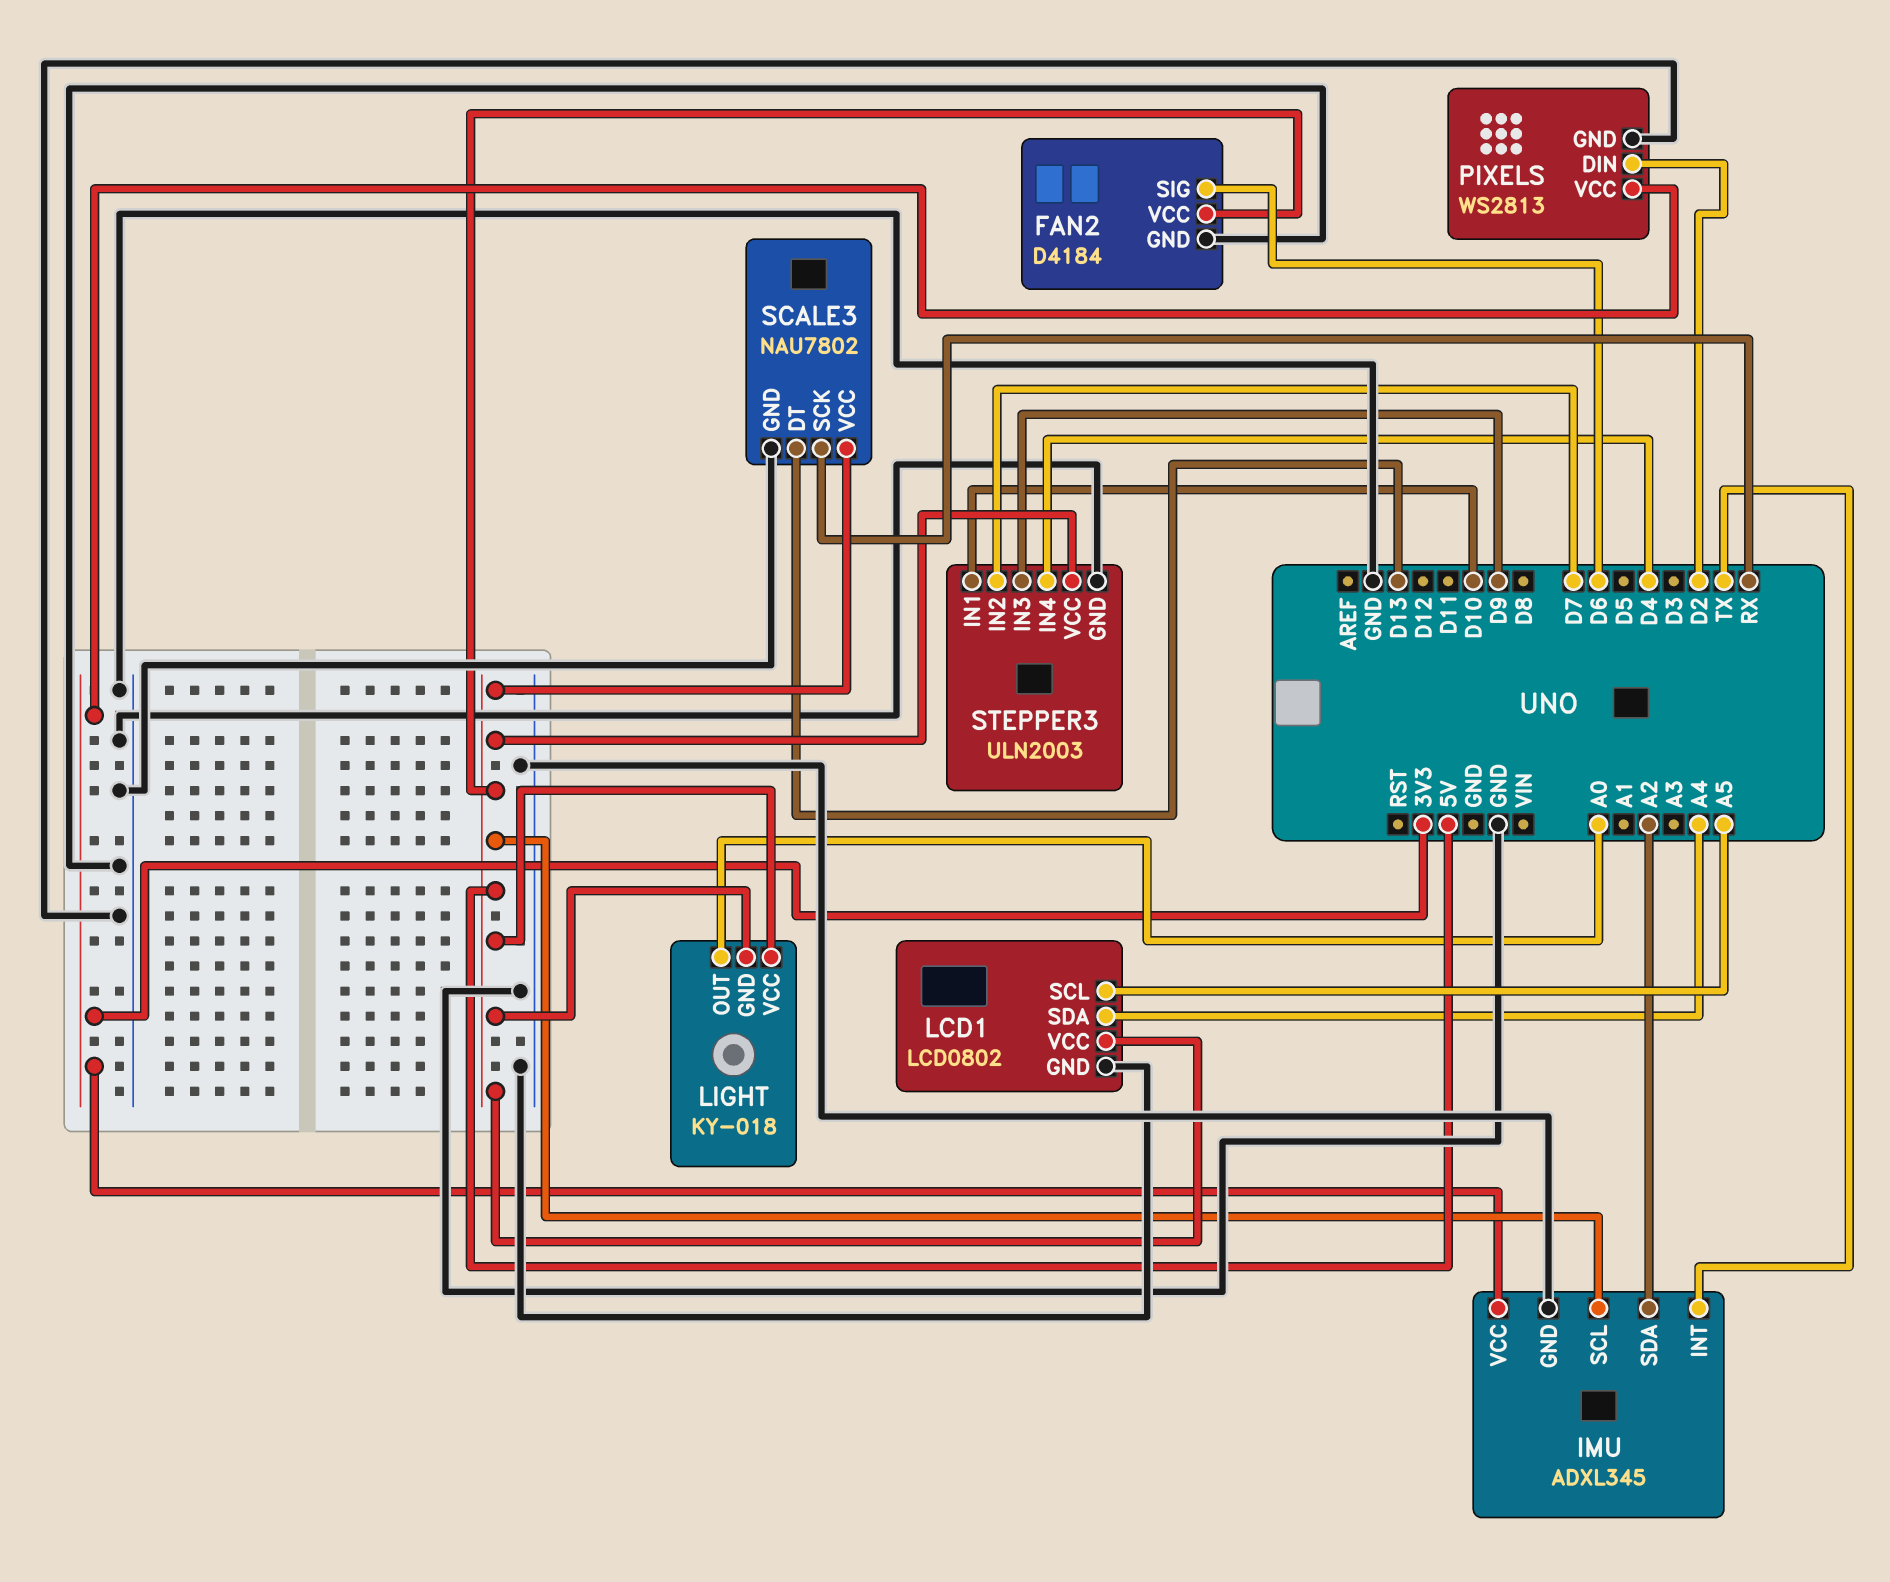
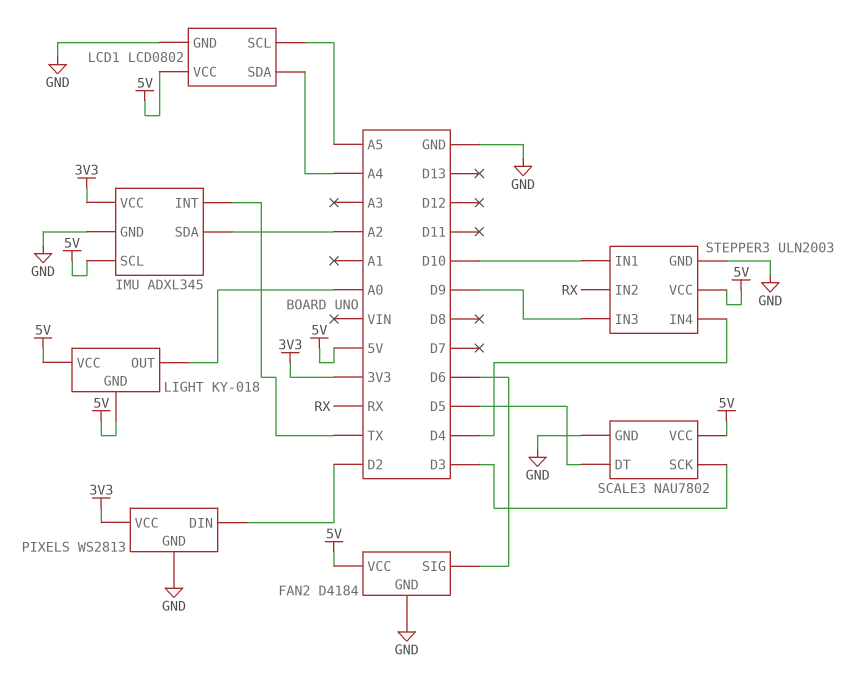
SCALE3 pin DT: D13 -> D5
SCALE3 pin SCK: RX -> D3
STEPPER3 pin IN2: D7 -> RX

